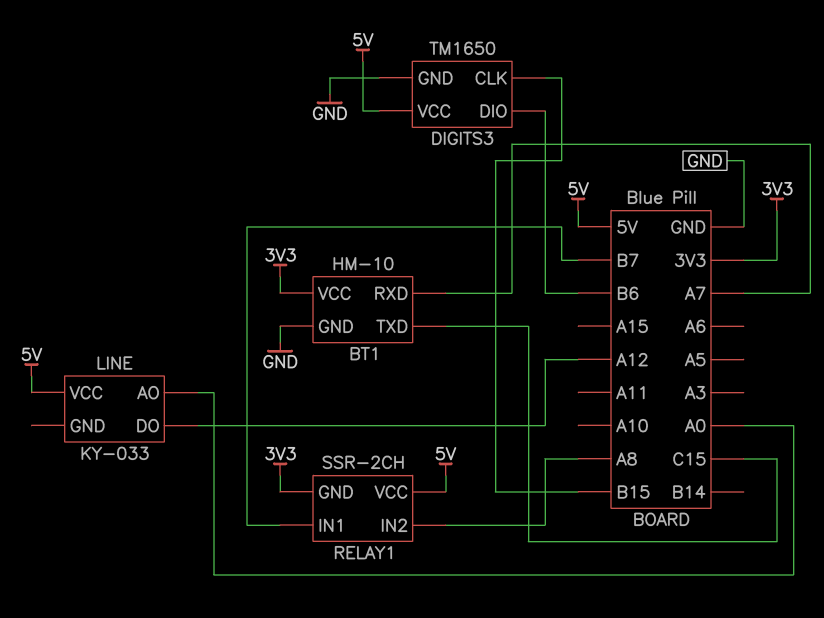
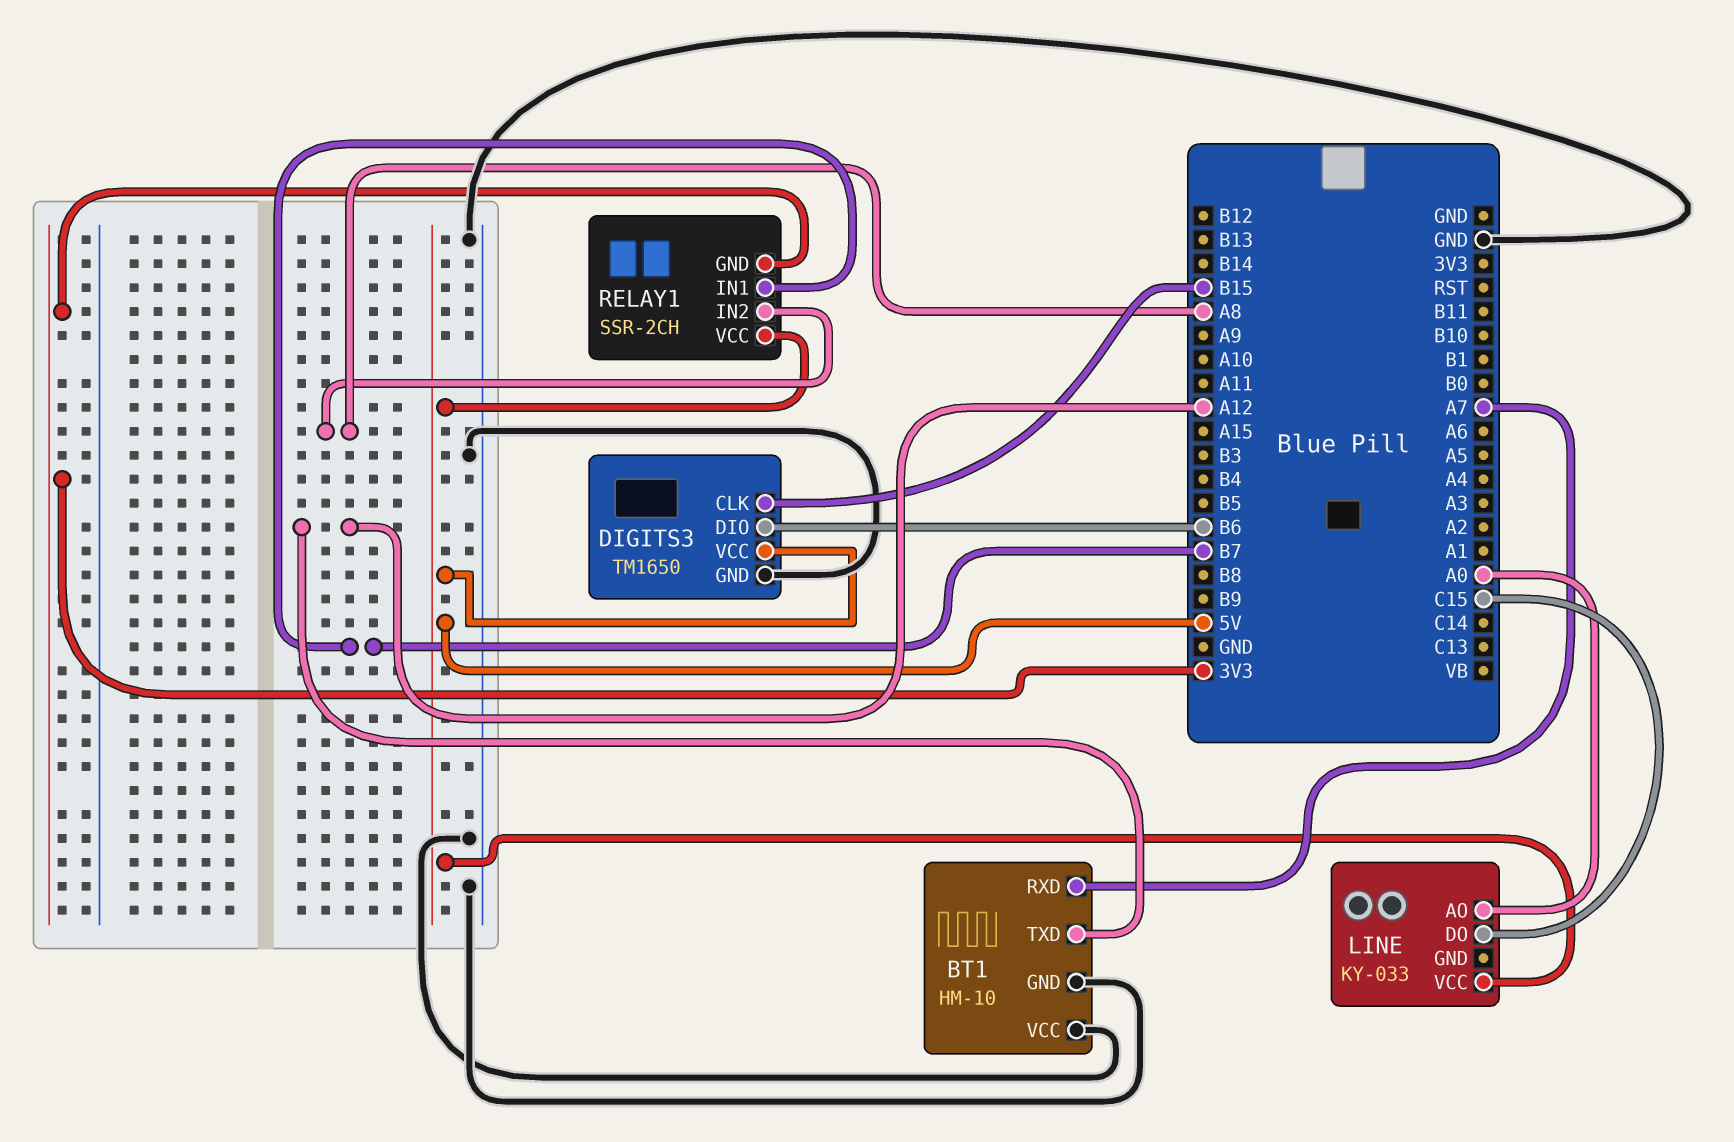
BT1 pin TXD: C15 -> A12
BT1 pin VCC: 3V3 -> GND
LINE pin DO: A12 -> C15

